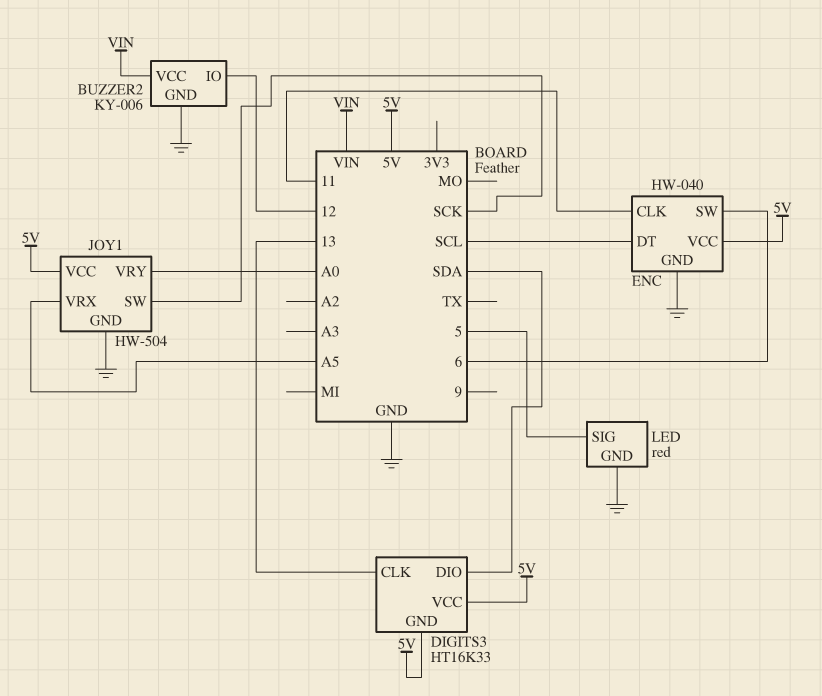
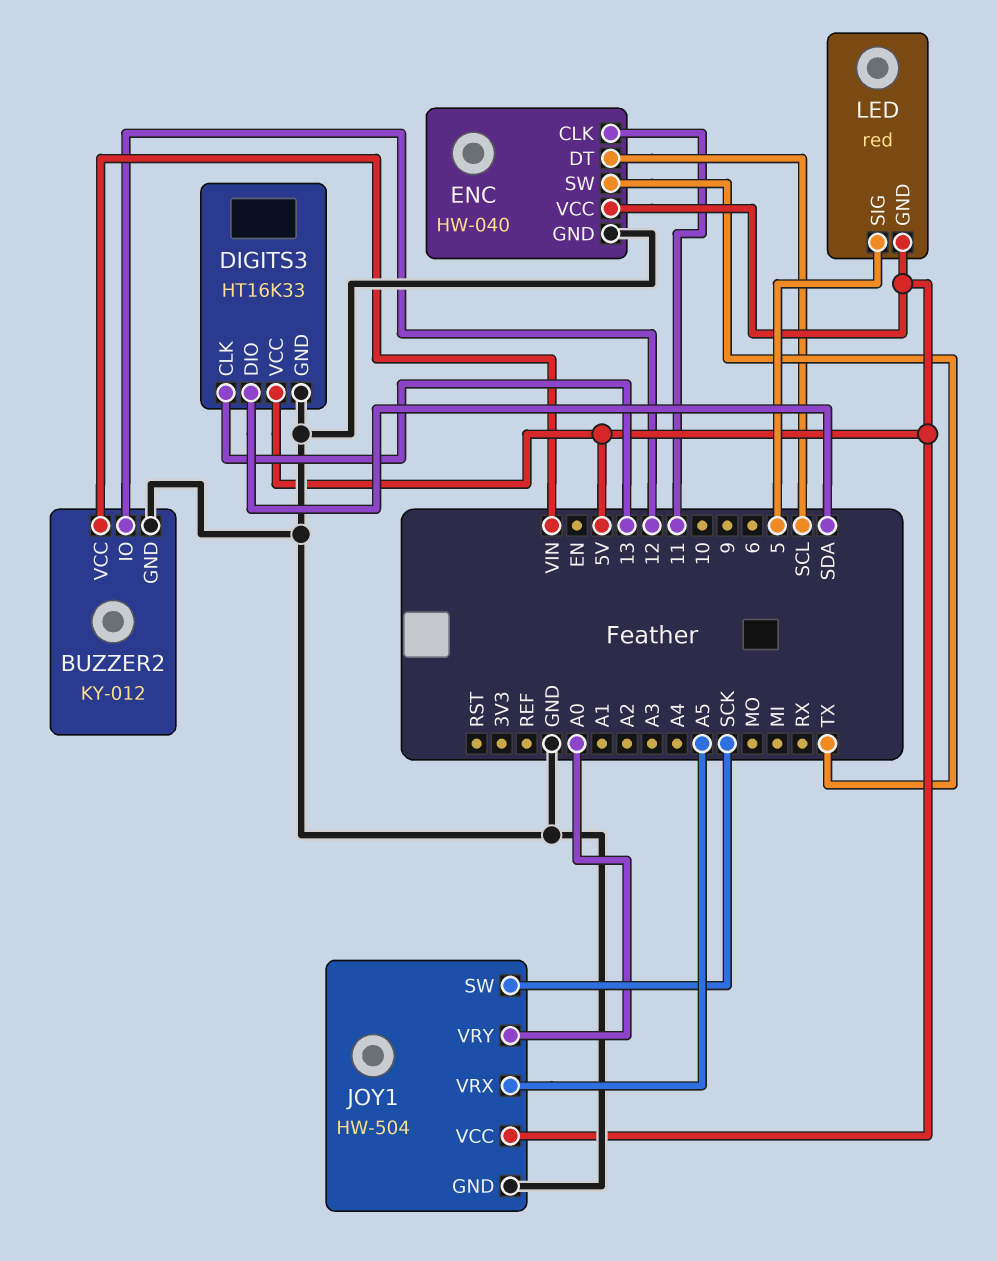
BUZZER2: KY-006 -> KY-012
DIGITS3 pin GND: 5V -> GND
ENC pin SW: 6 -> TX
LED pin GND: GND -> 5V

